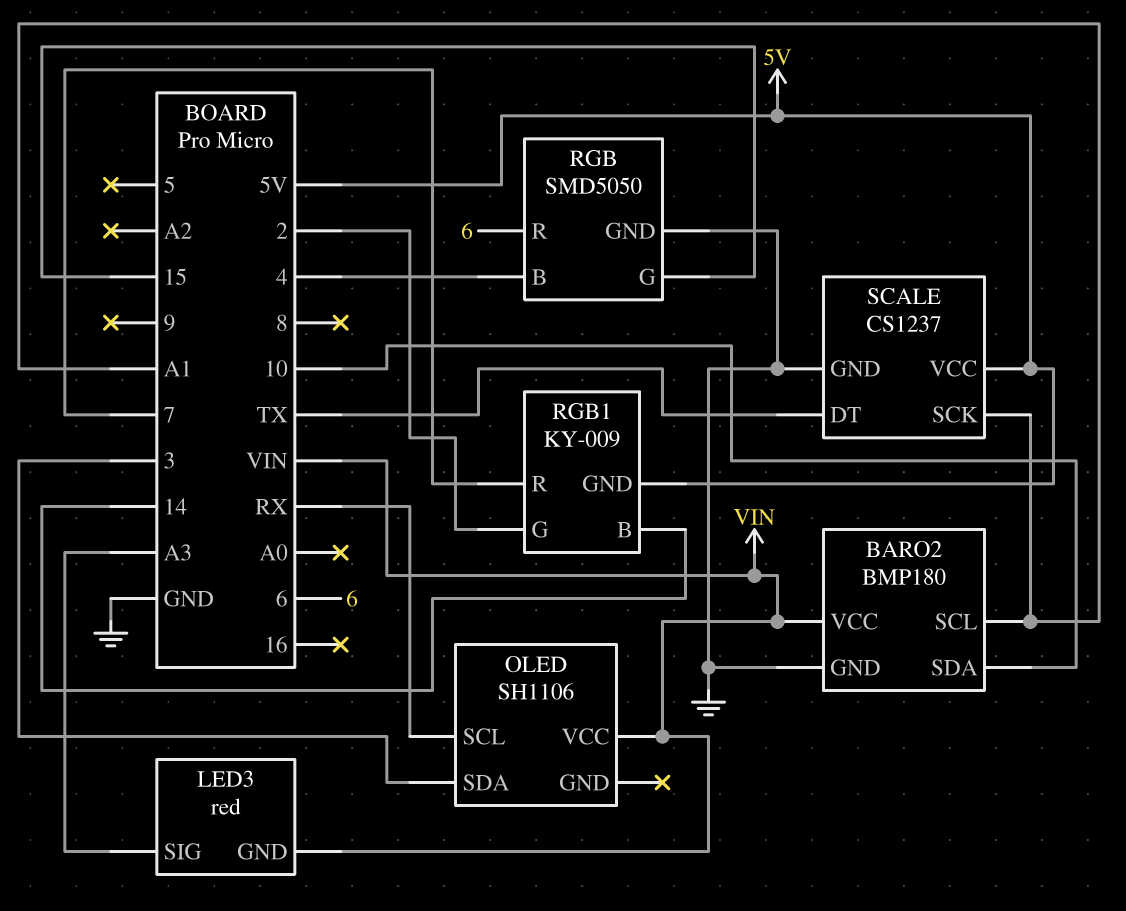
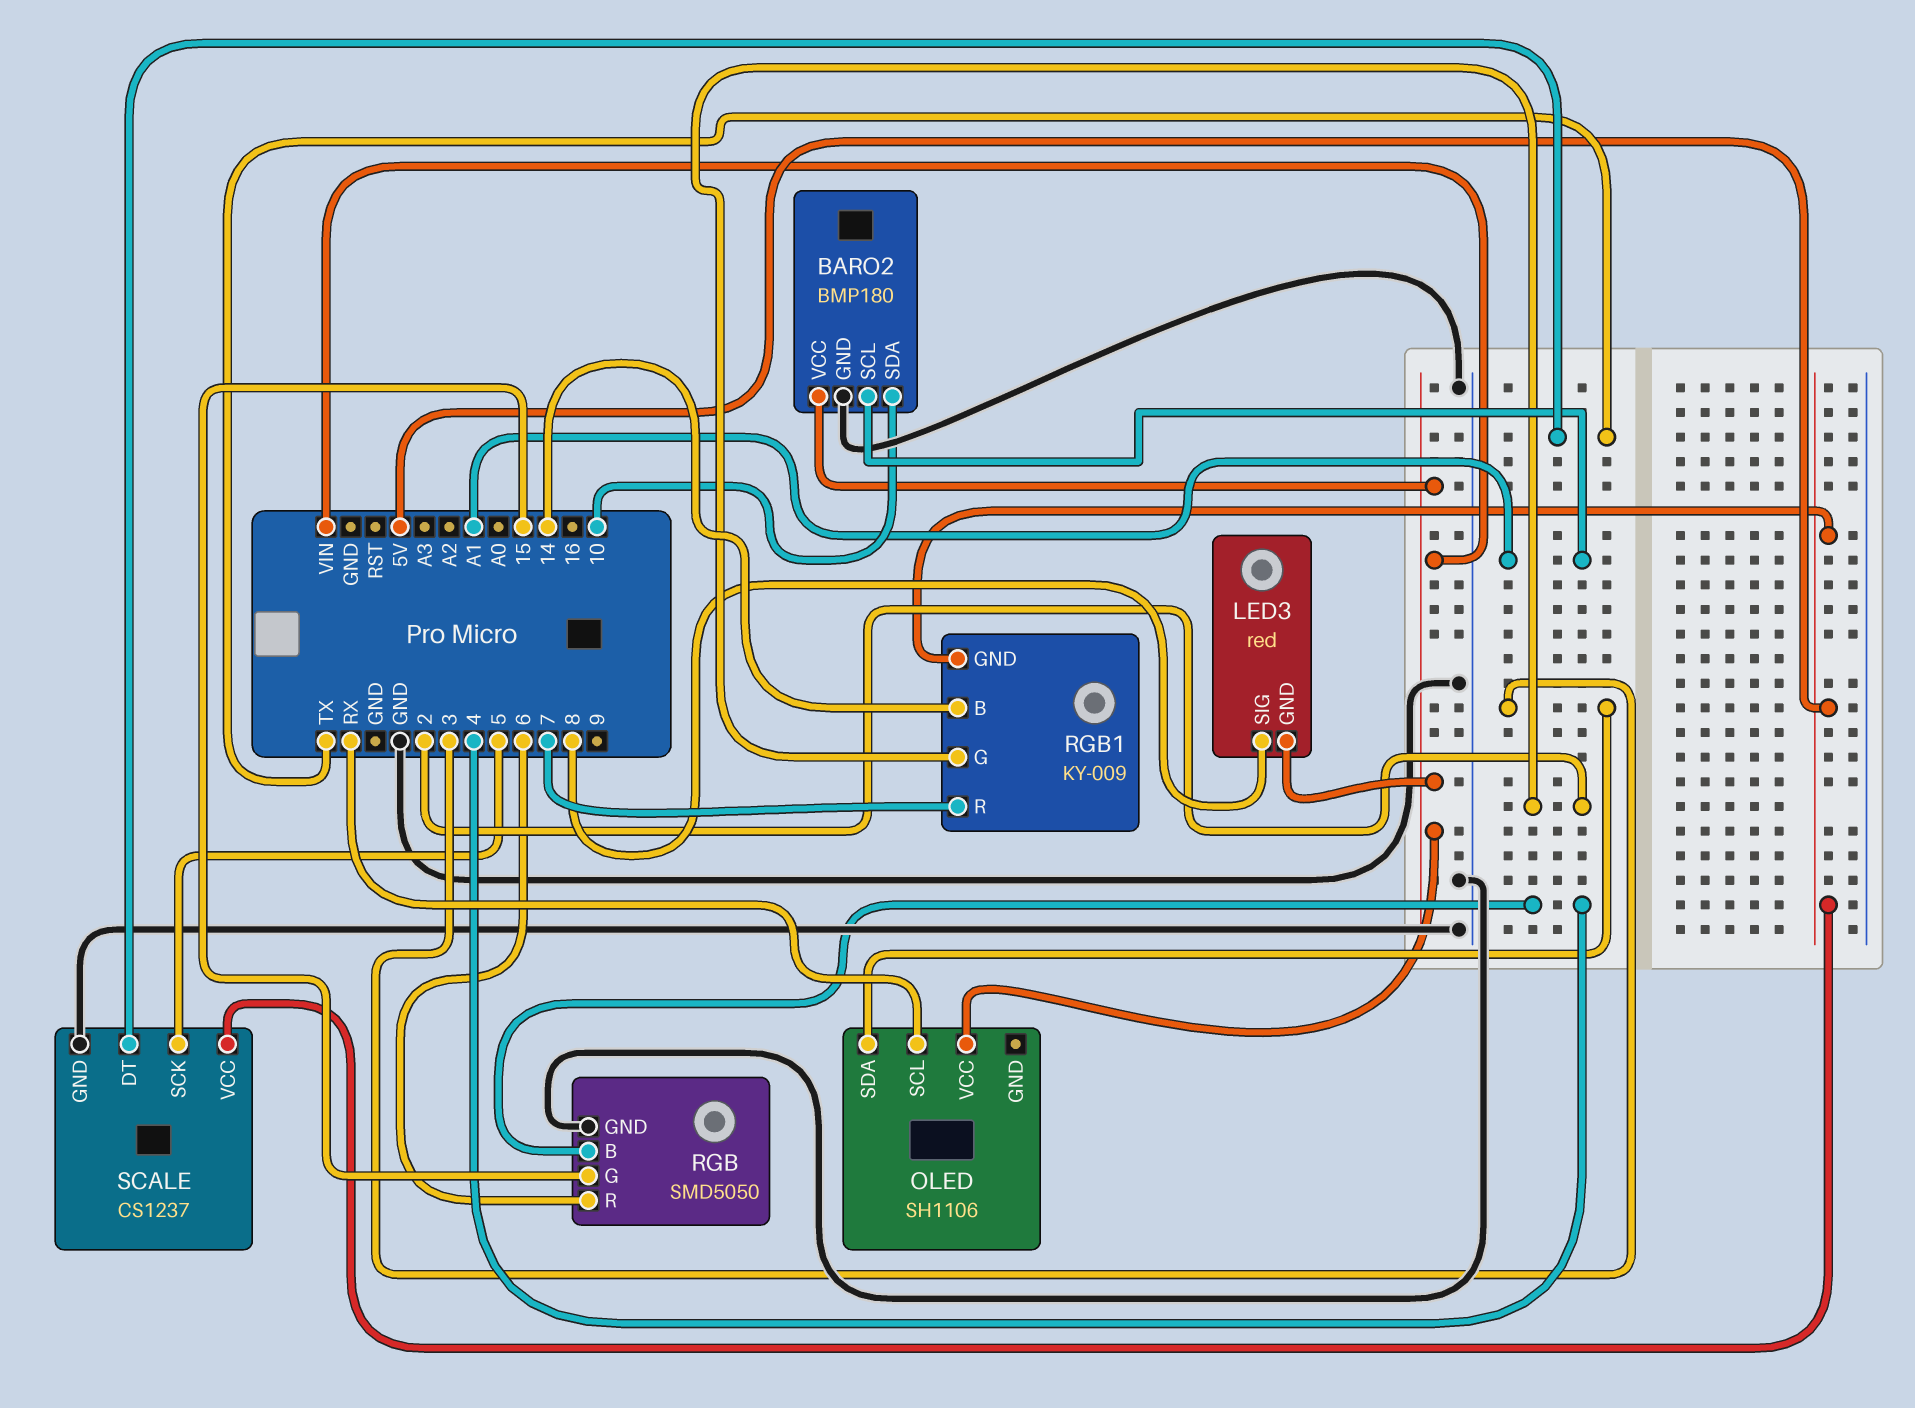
LED3 pin SIG: A3 -> 8
SCALE pin SCK: A1 -> 5

